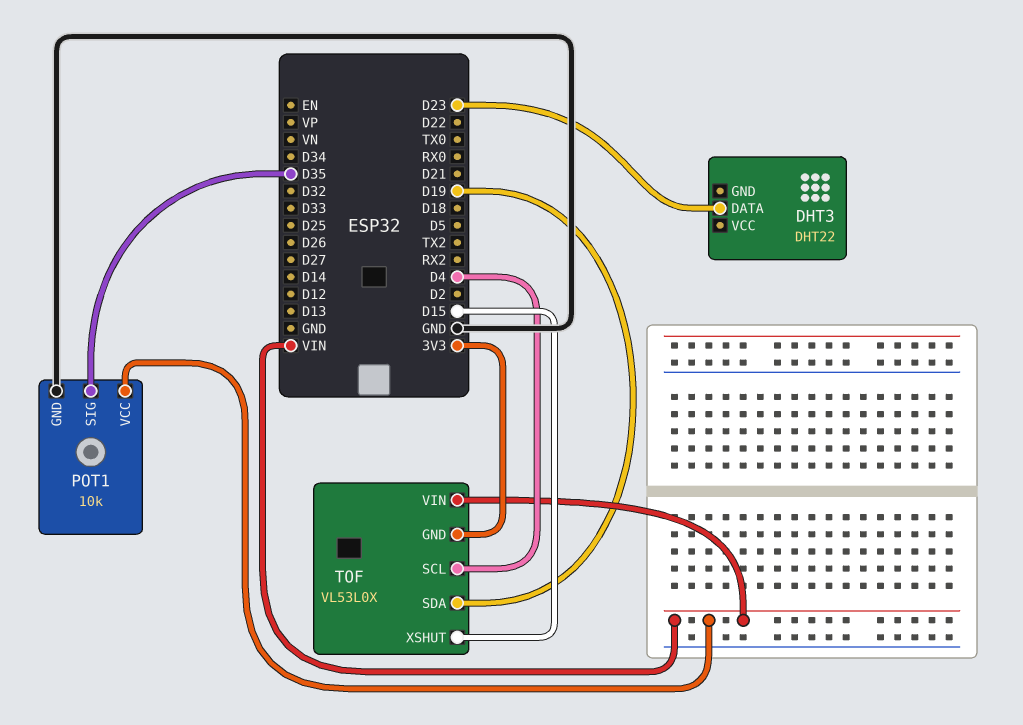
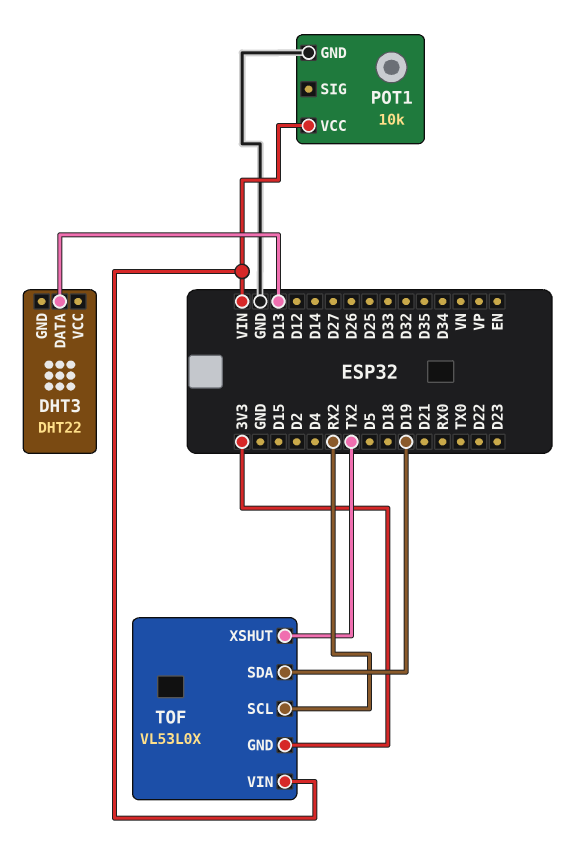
DHT3 pin DATA: D23 -> D13
POT1 pin SIG: D35 -> none
TOF pin SCL: D4 -> RX2
TOF pin XSHUT: D15 -> TX2

